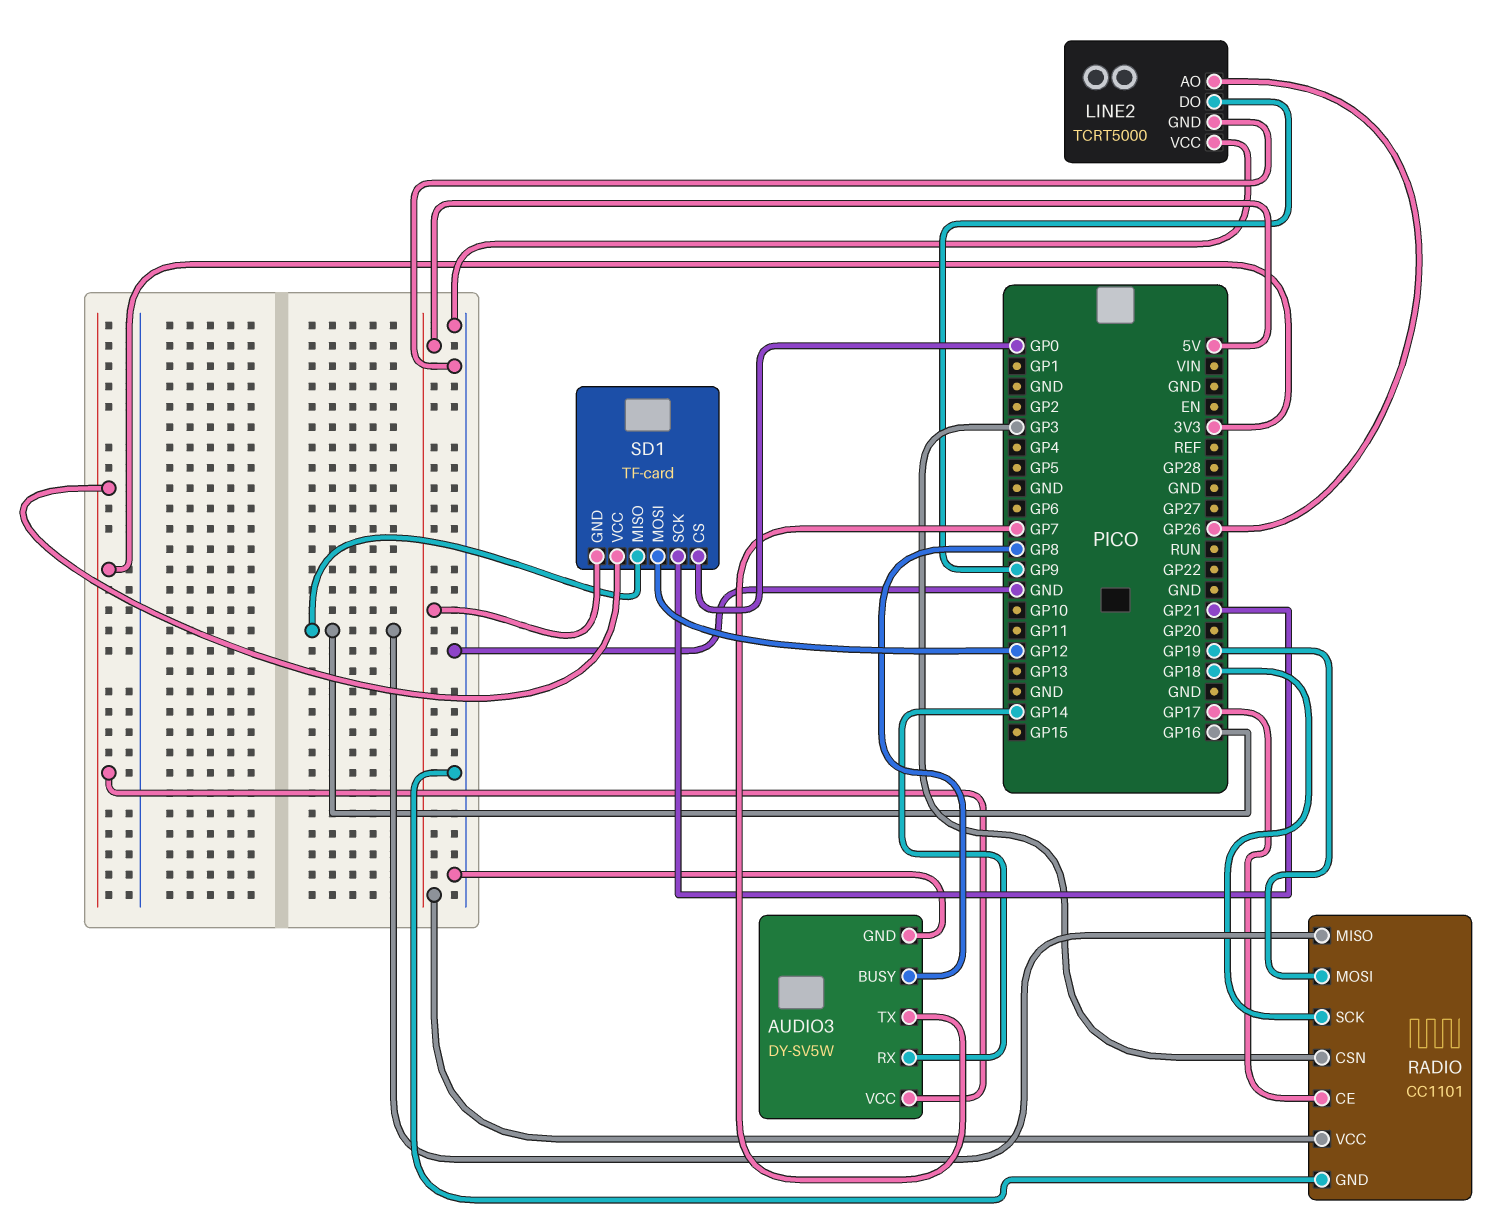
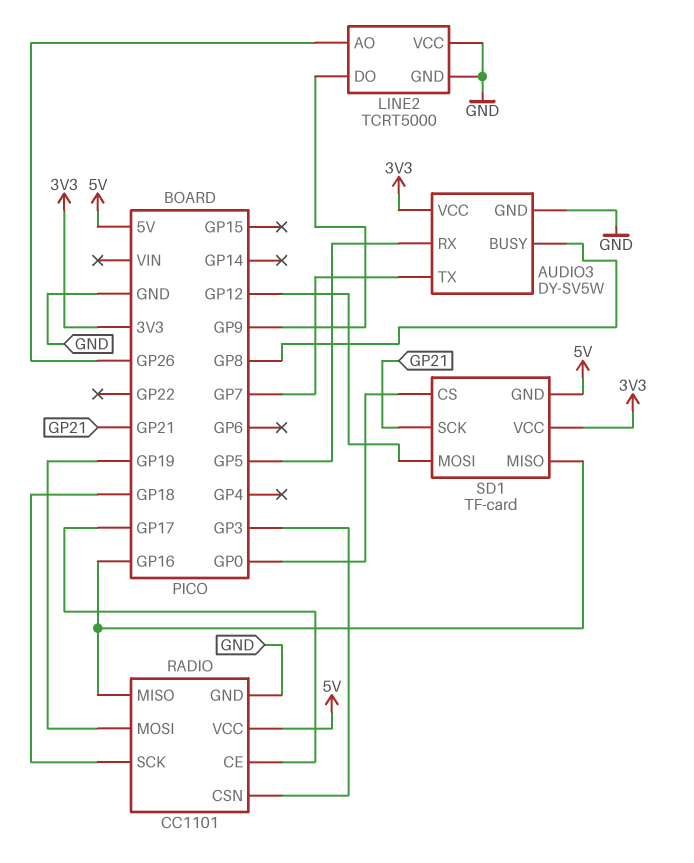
AUDIO3 pin RX: GP14 -> GP5

